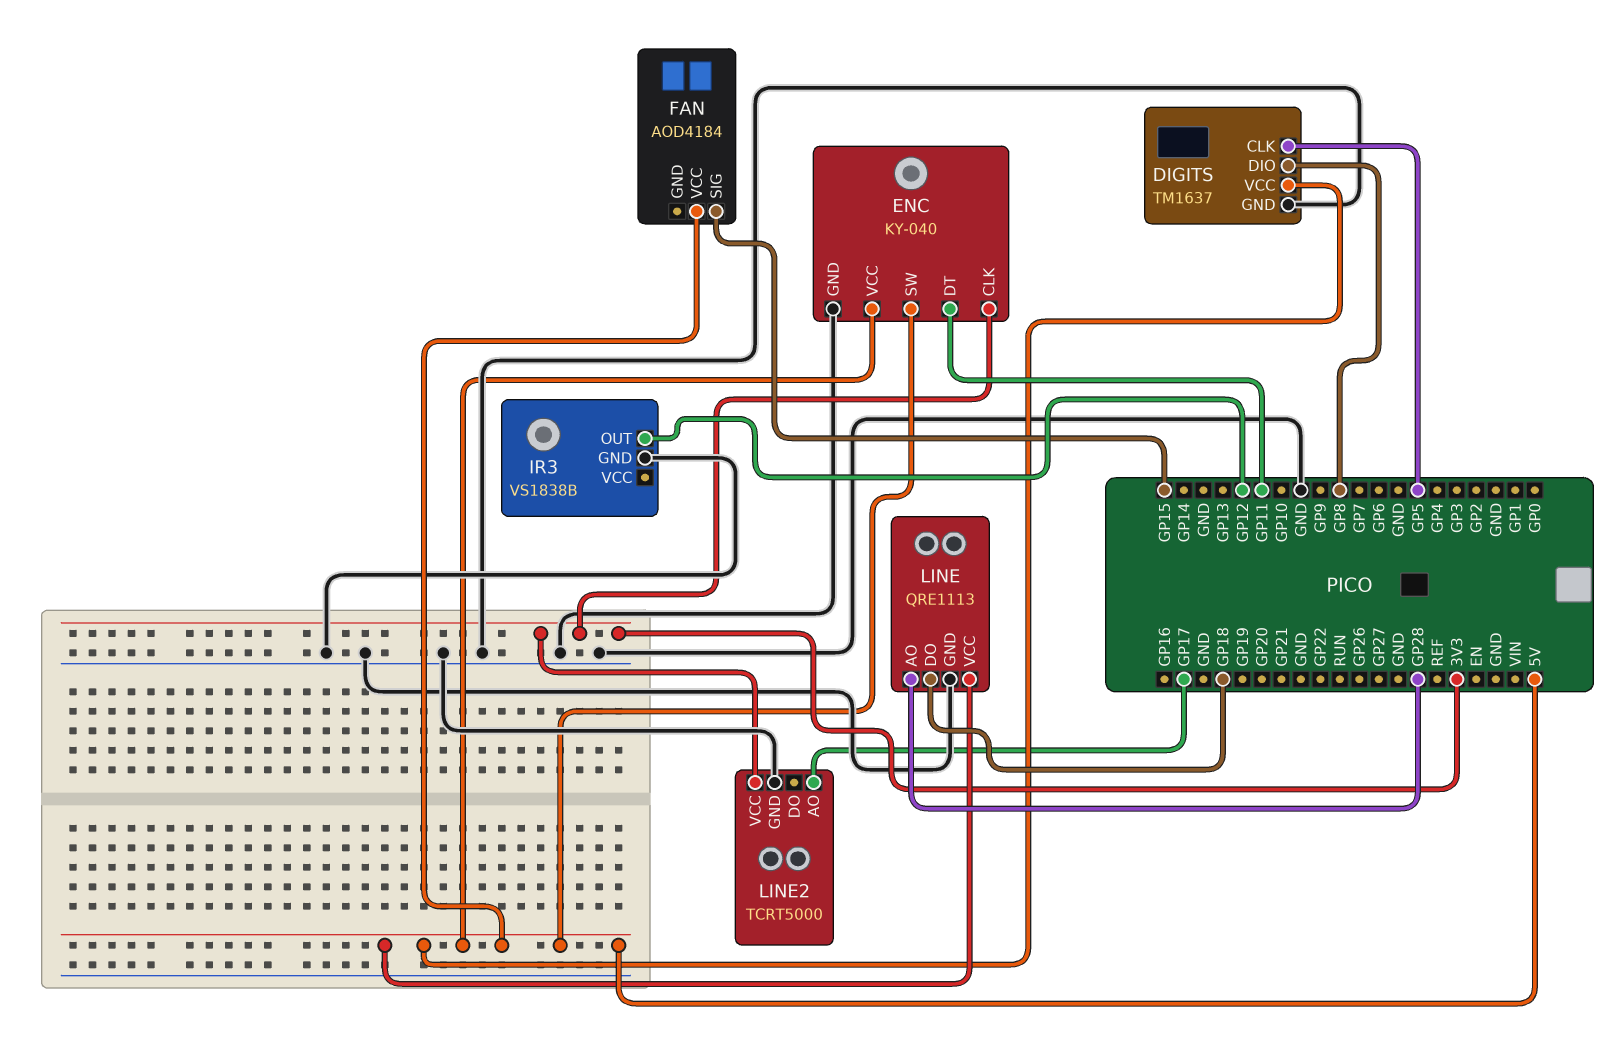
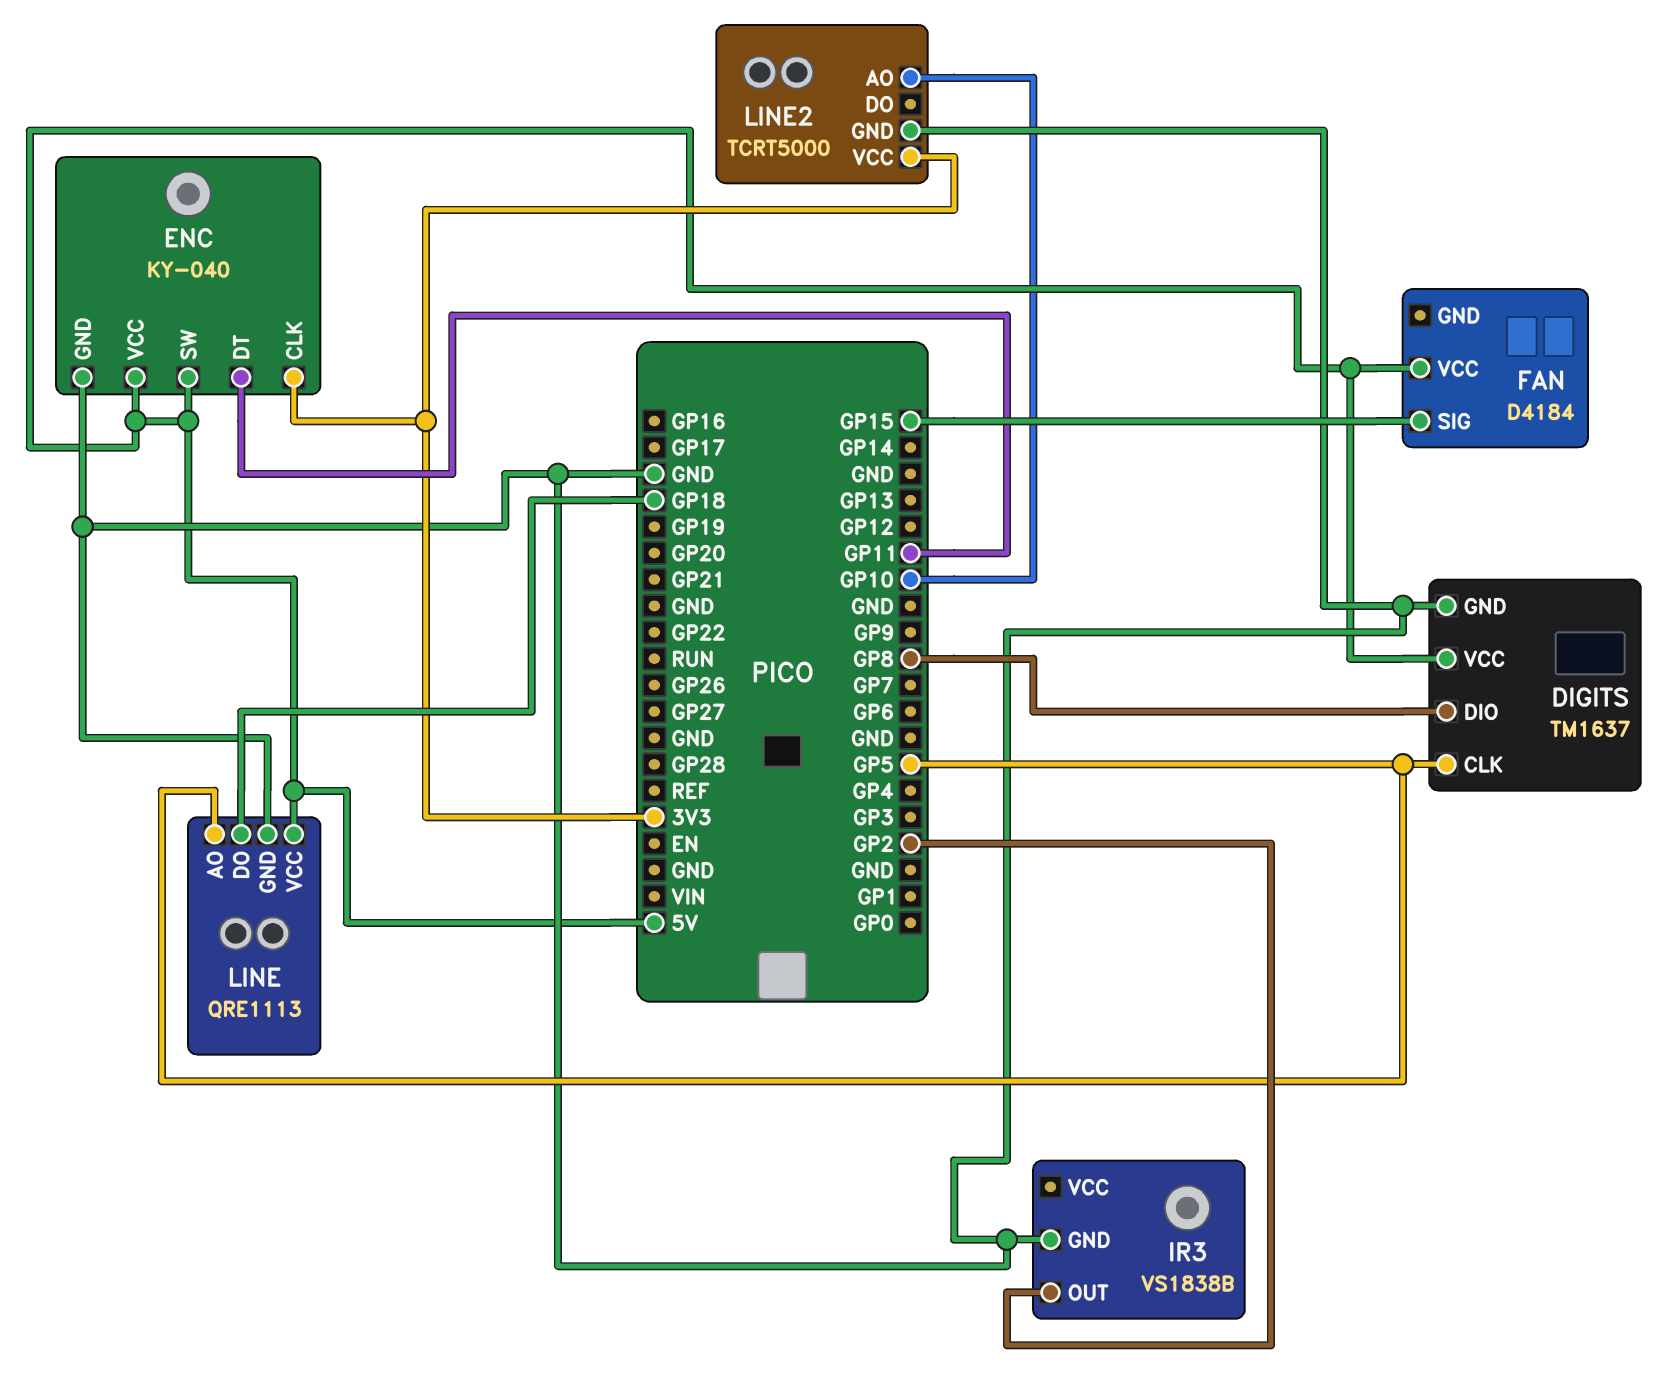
FAN: AOD4184 -> D4184
IR3 pin OUT: GP12 -> GP2
LINE pin AO: GP28 -> GP5
LINE2 pin AO: GP17 -> GP10

